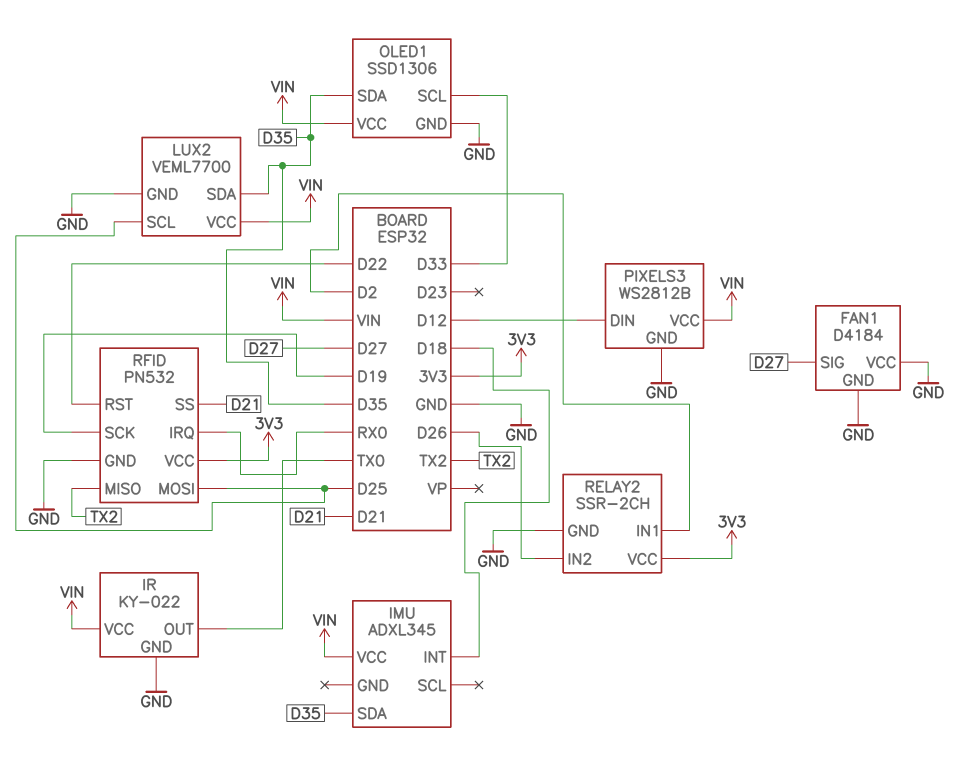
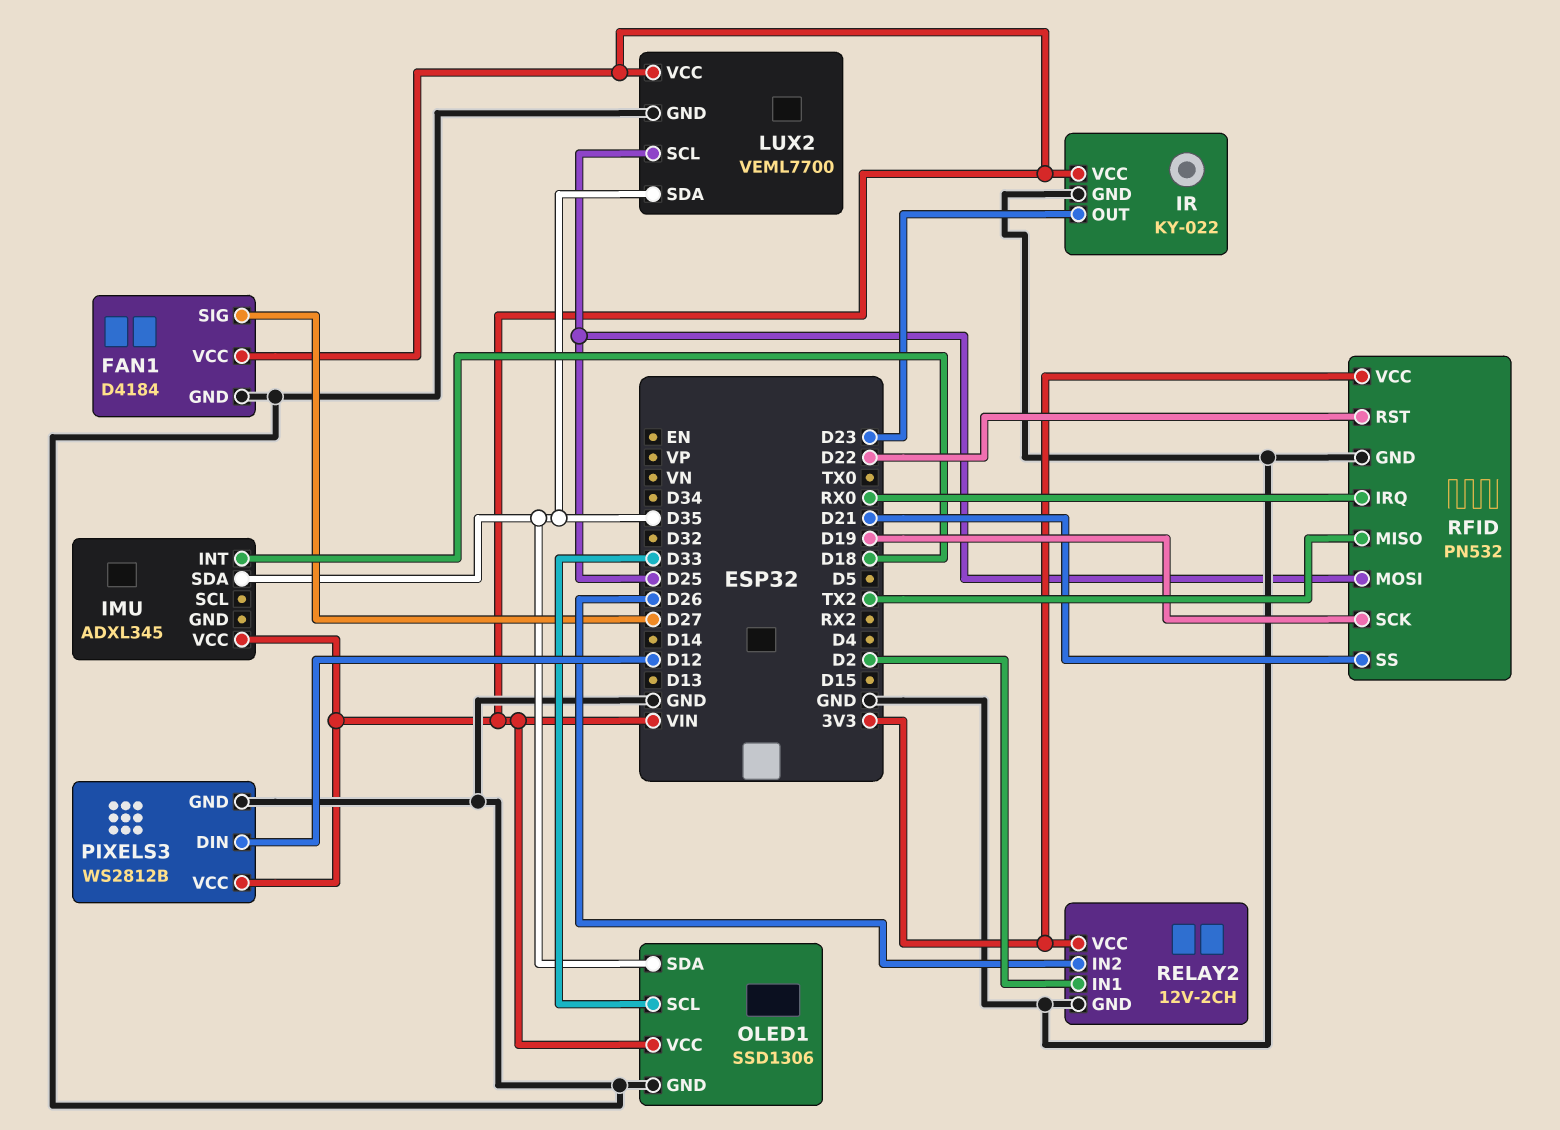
FAN1 pin VCC: GND -> VIN
IR pin OUT: TX0 -> D23
RELAY2: SSR-2CH -> 12V-2CH

